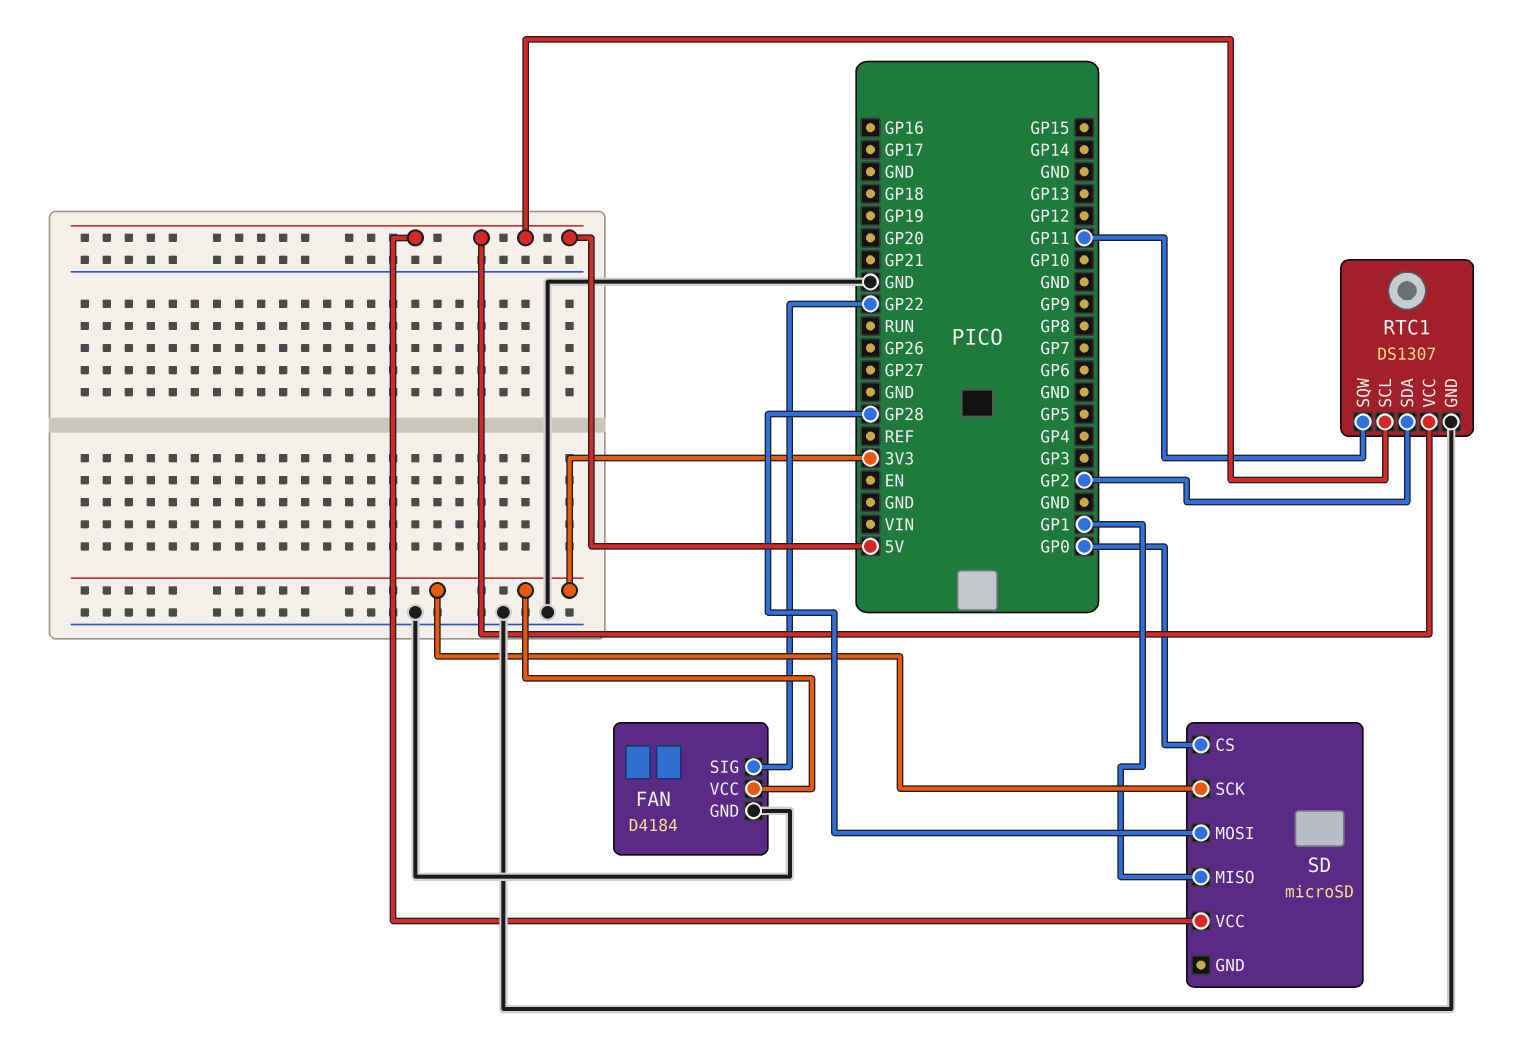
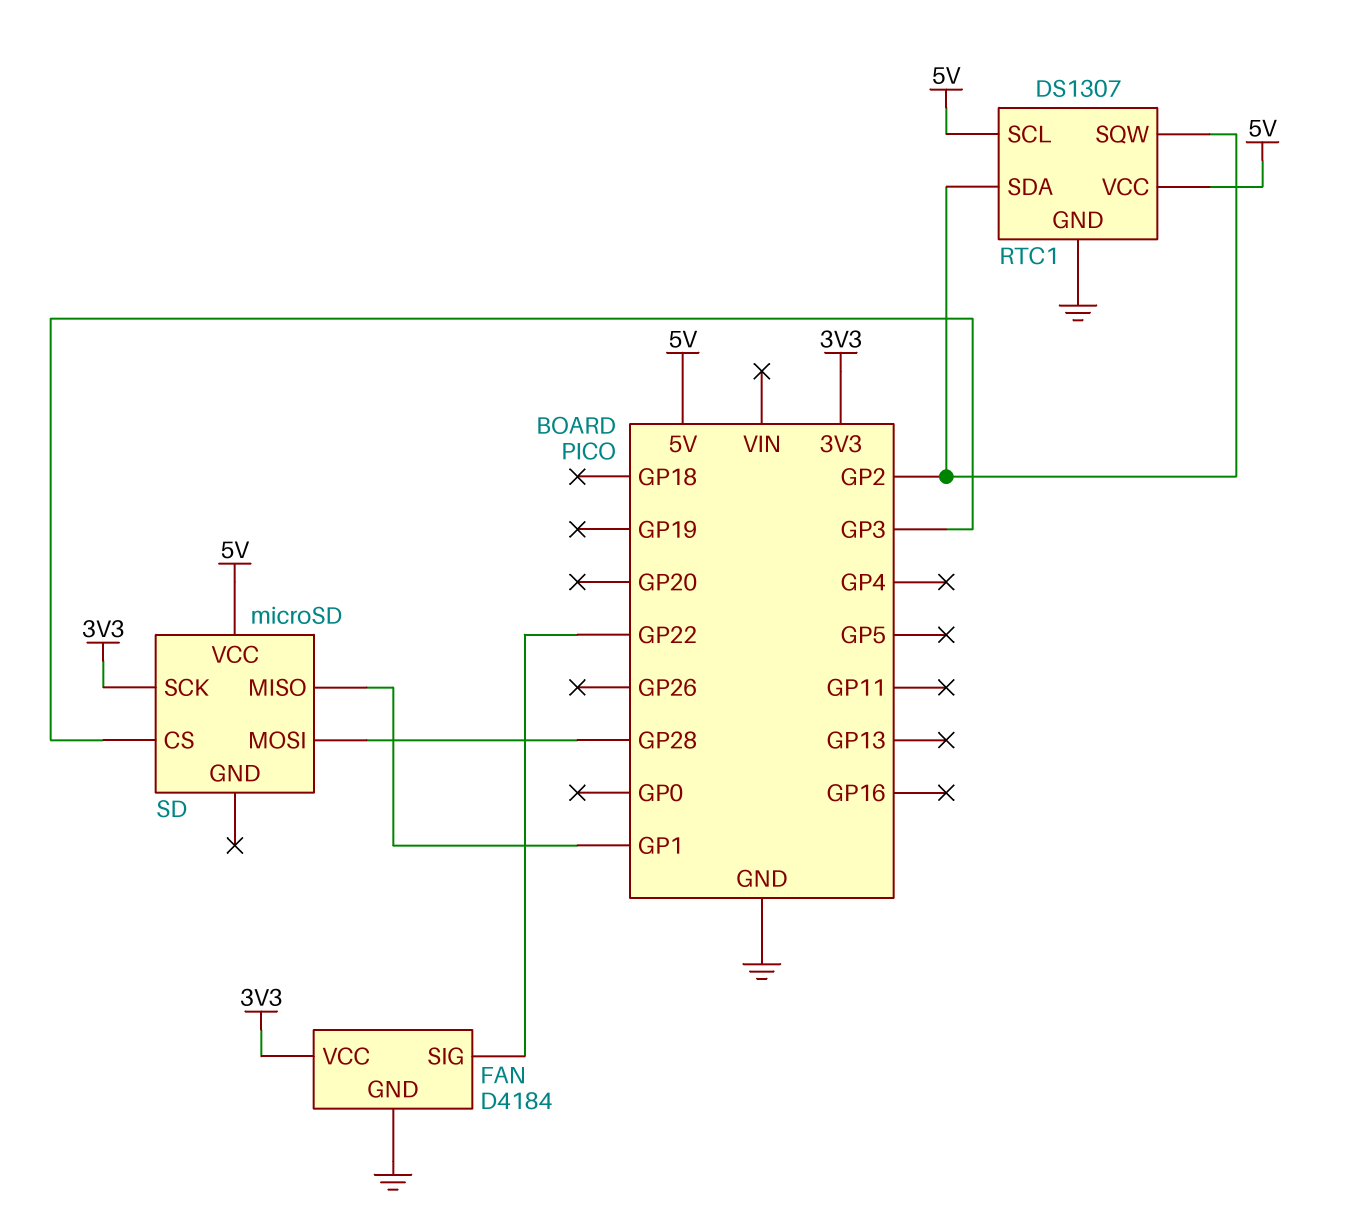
RTC1 pin SQW: GP11 -> GP2
SD pin CS: GP0 -> GP3

